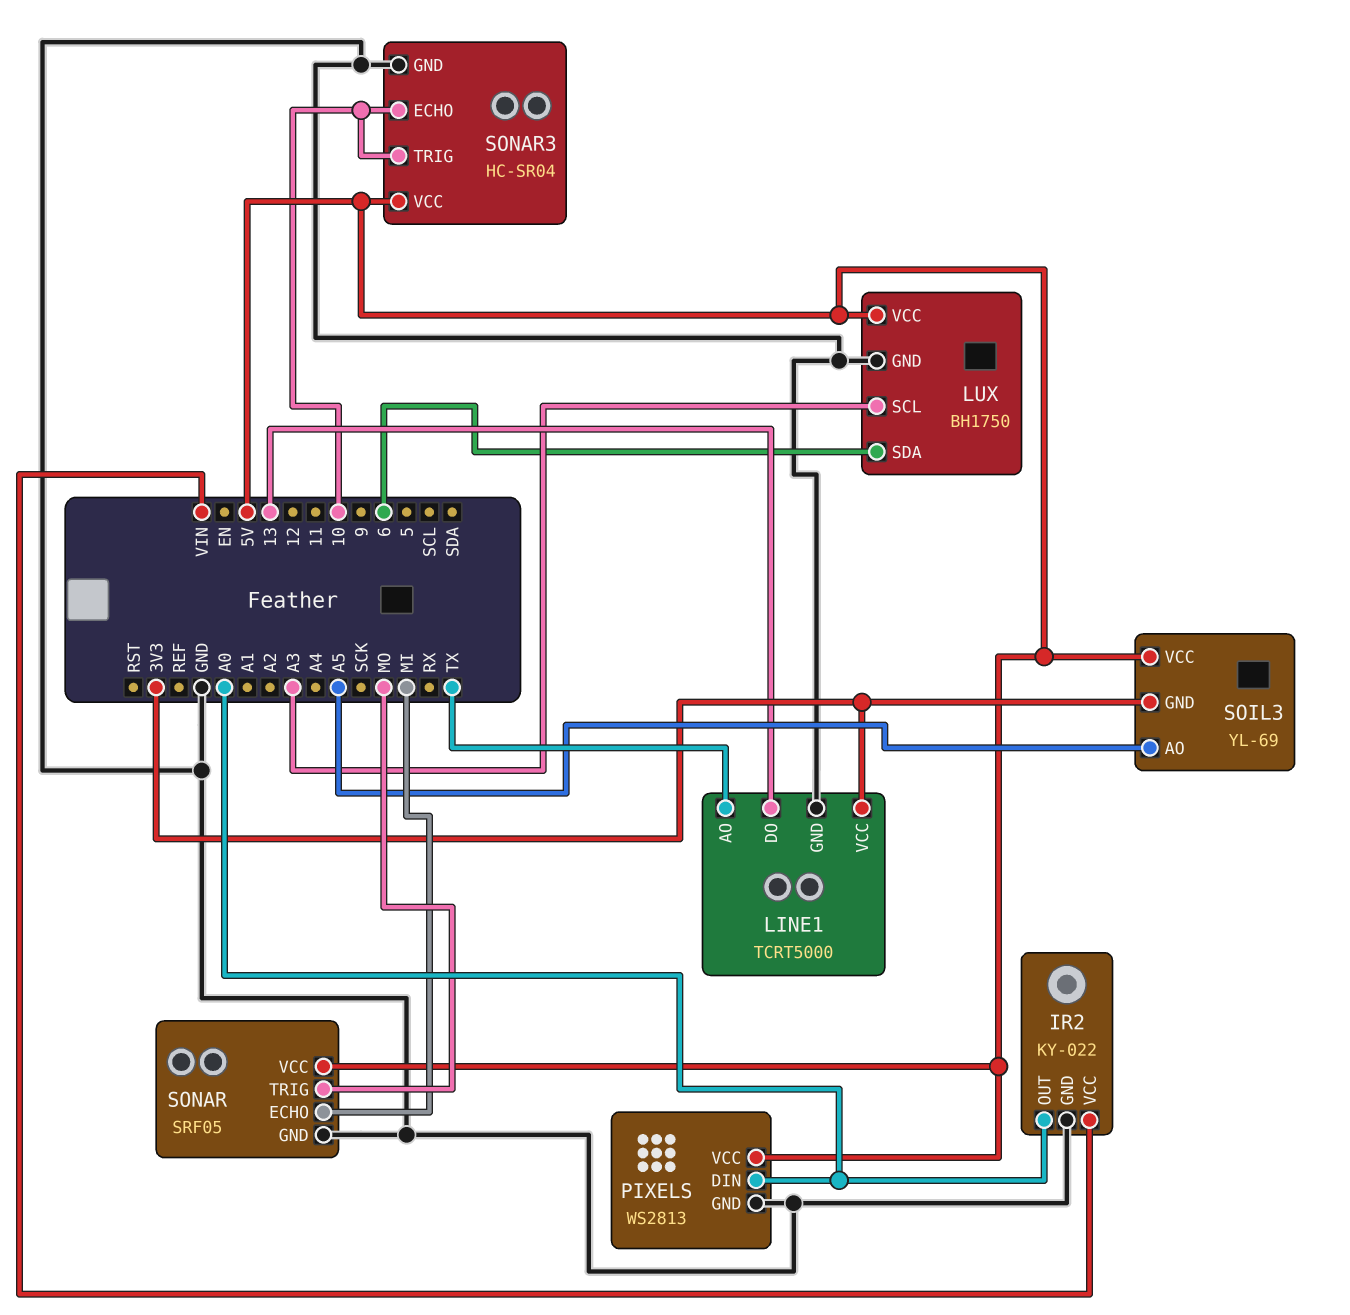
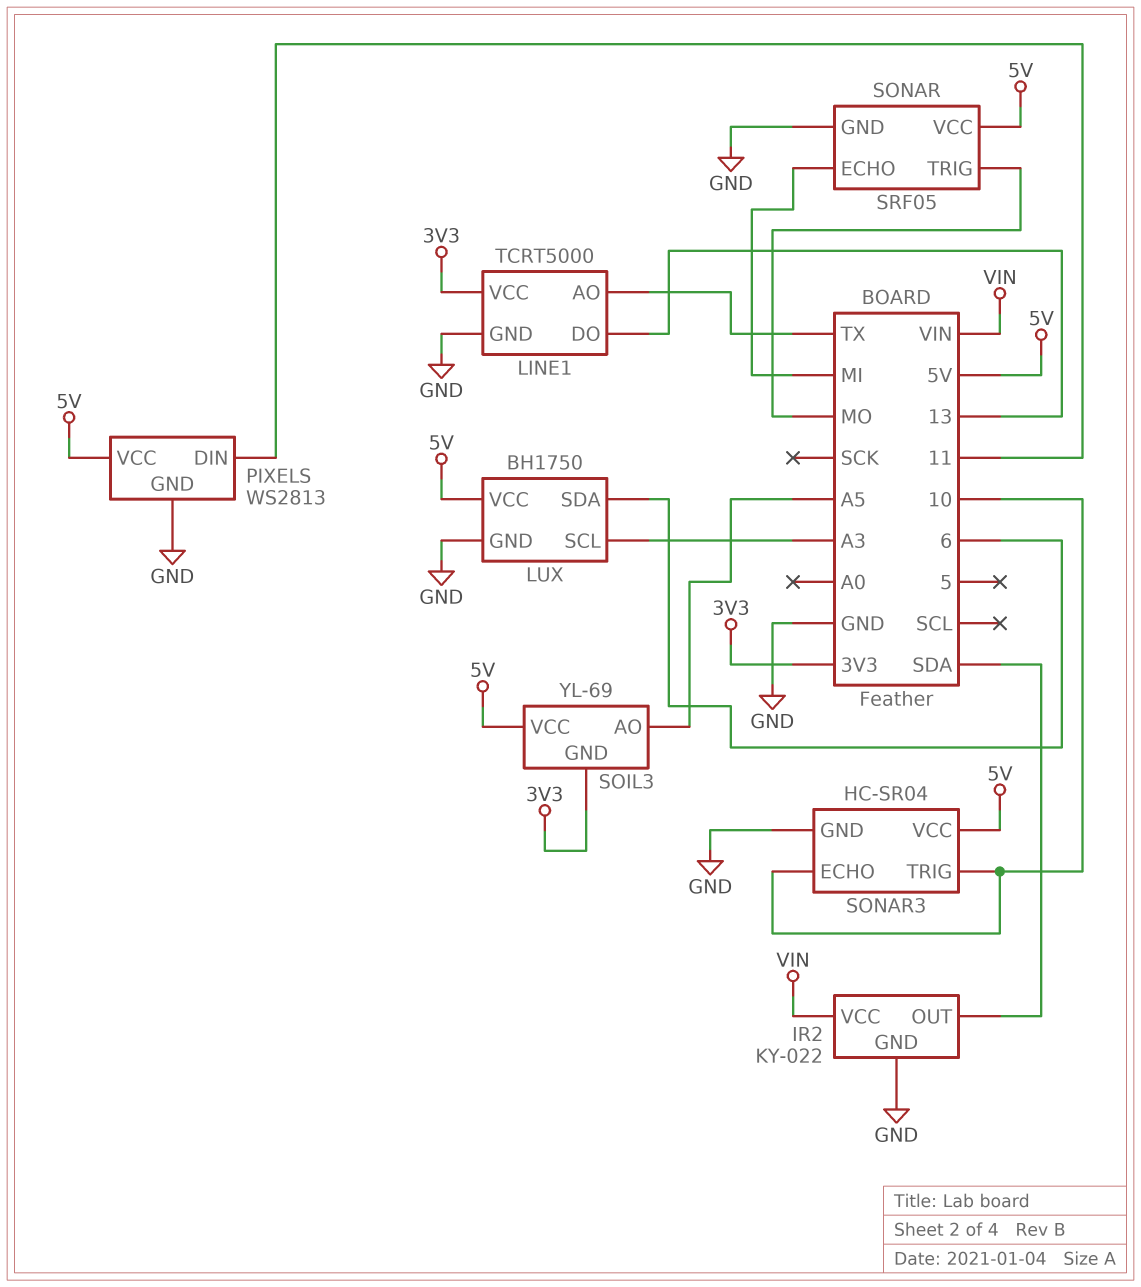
IR2 pin OUT: A0 -> SDA
PIXELS pin DIN: A0 -> 11

